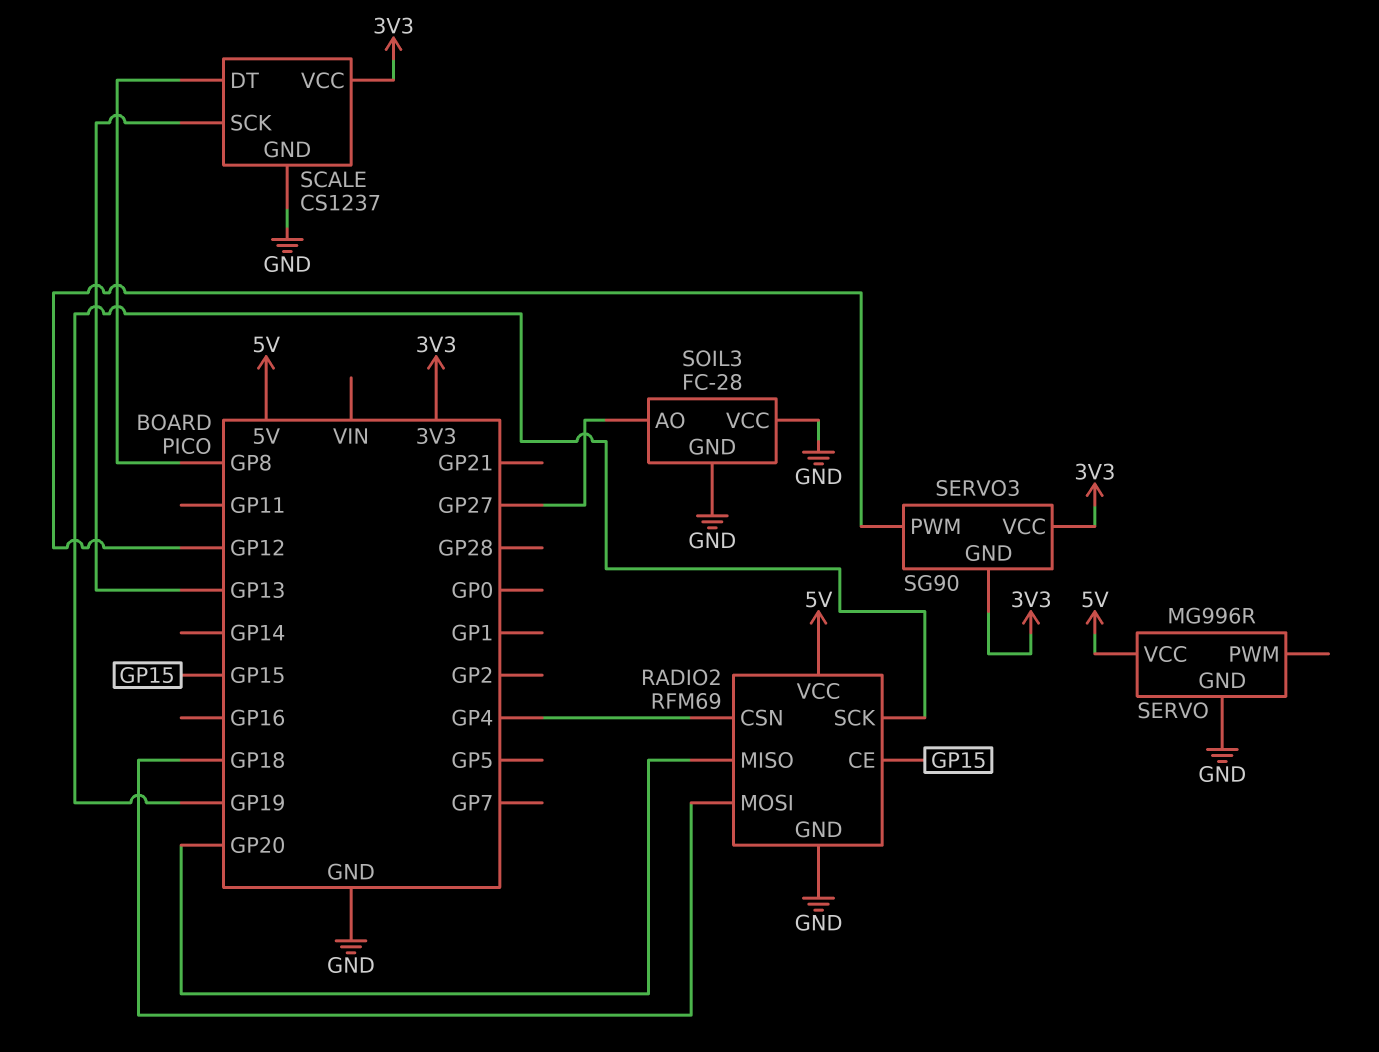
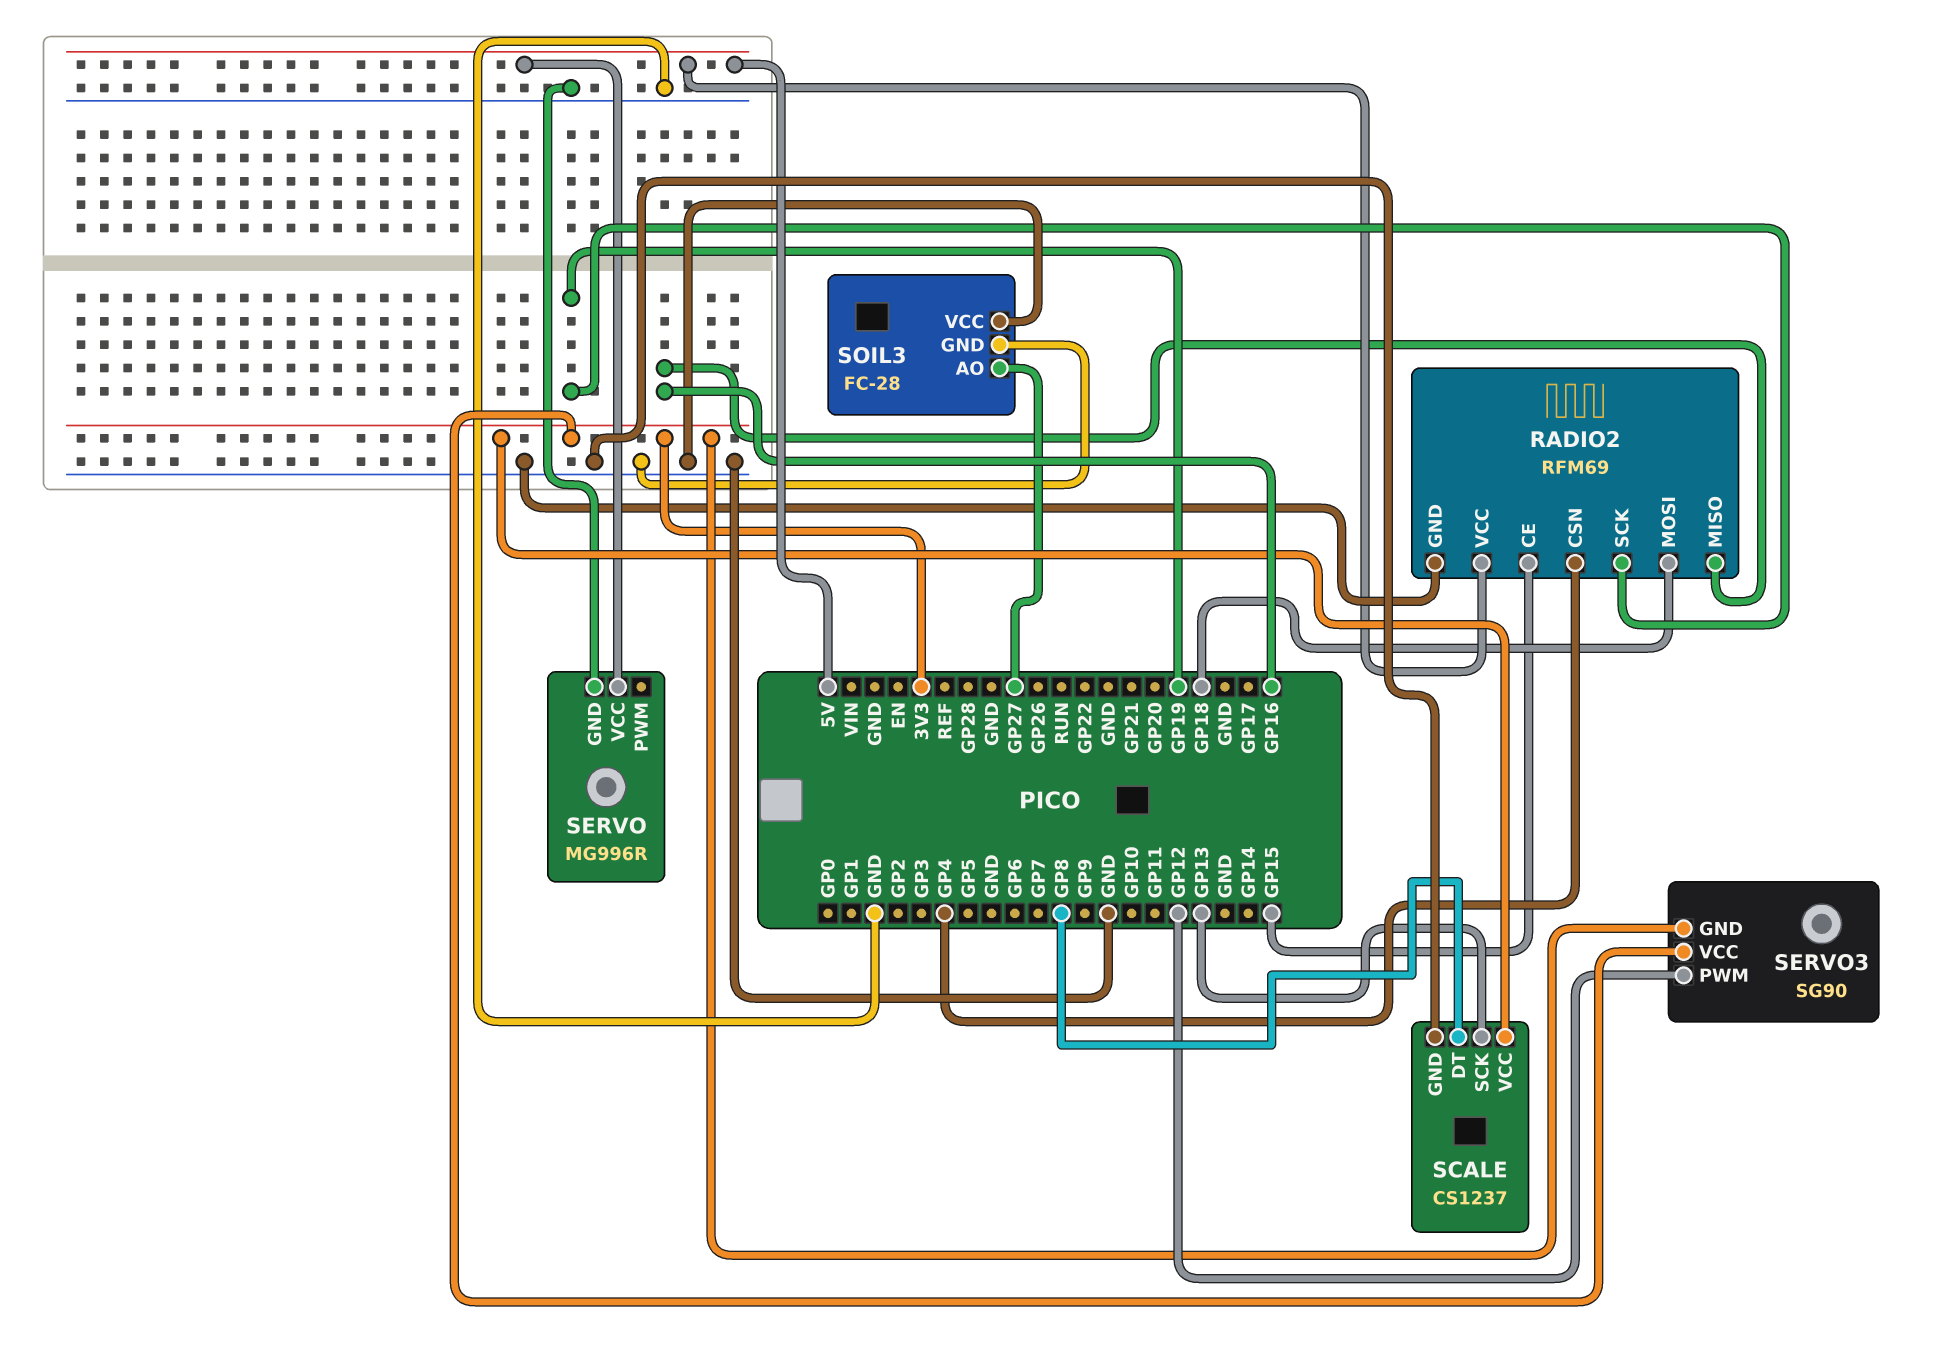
RADIO2 pin MISO: GP20 -> GP16

